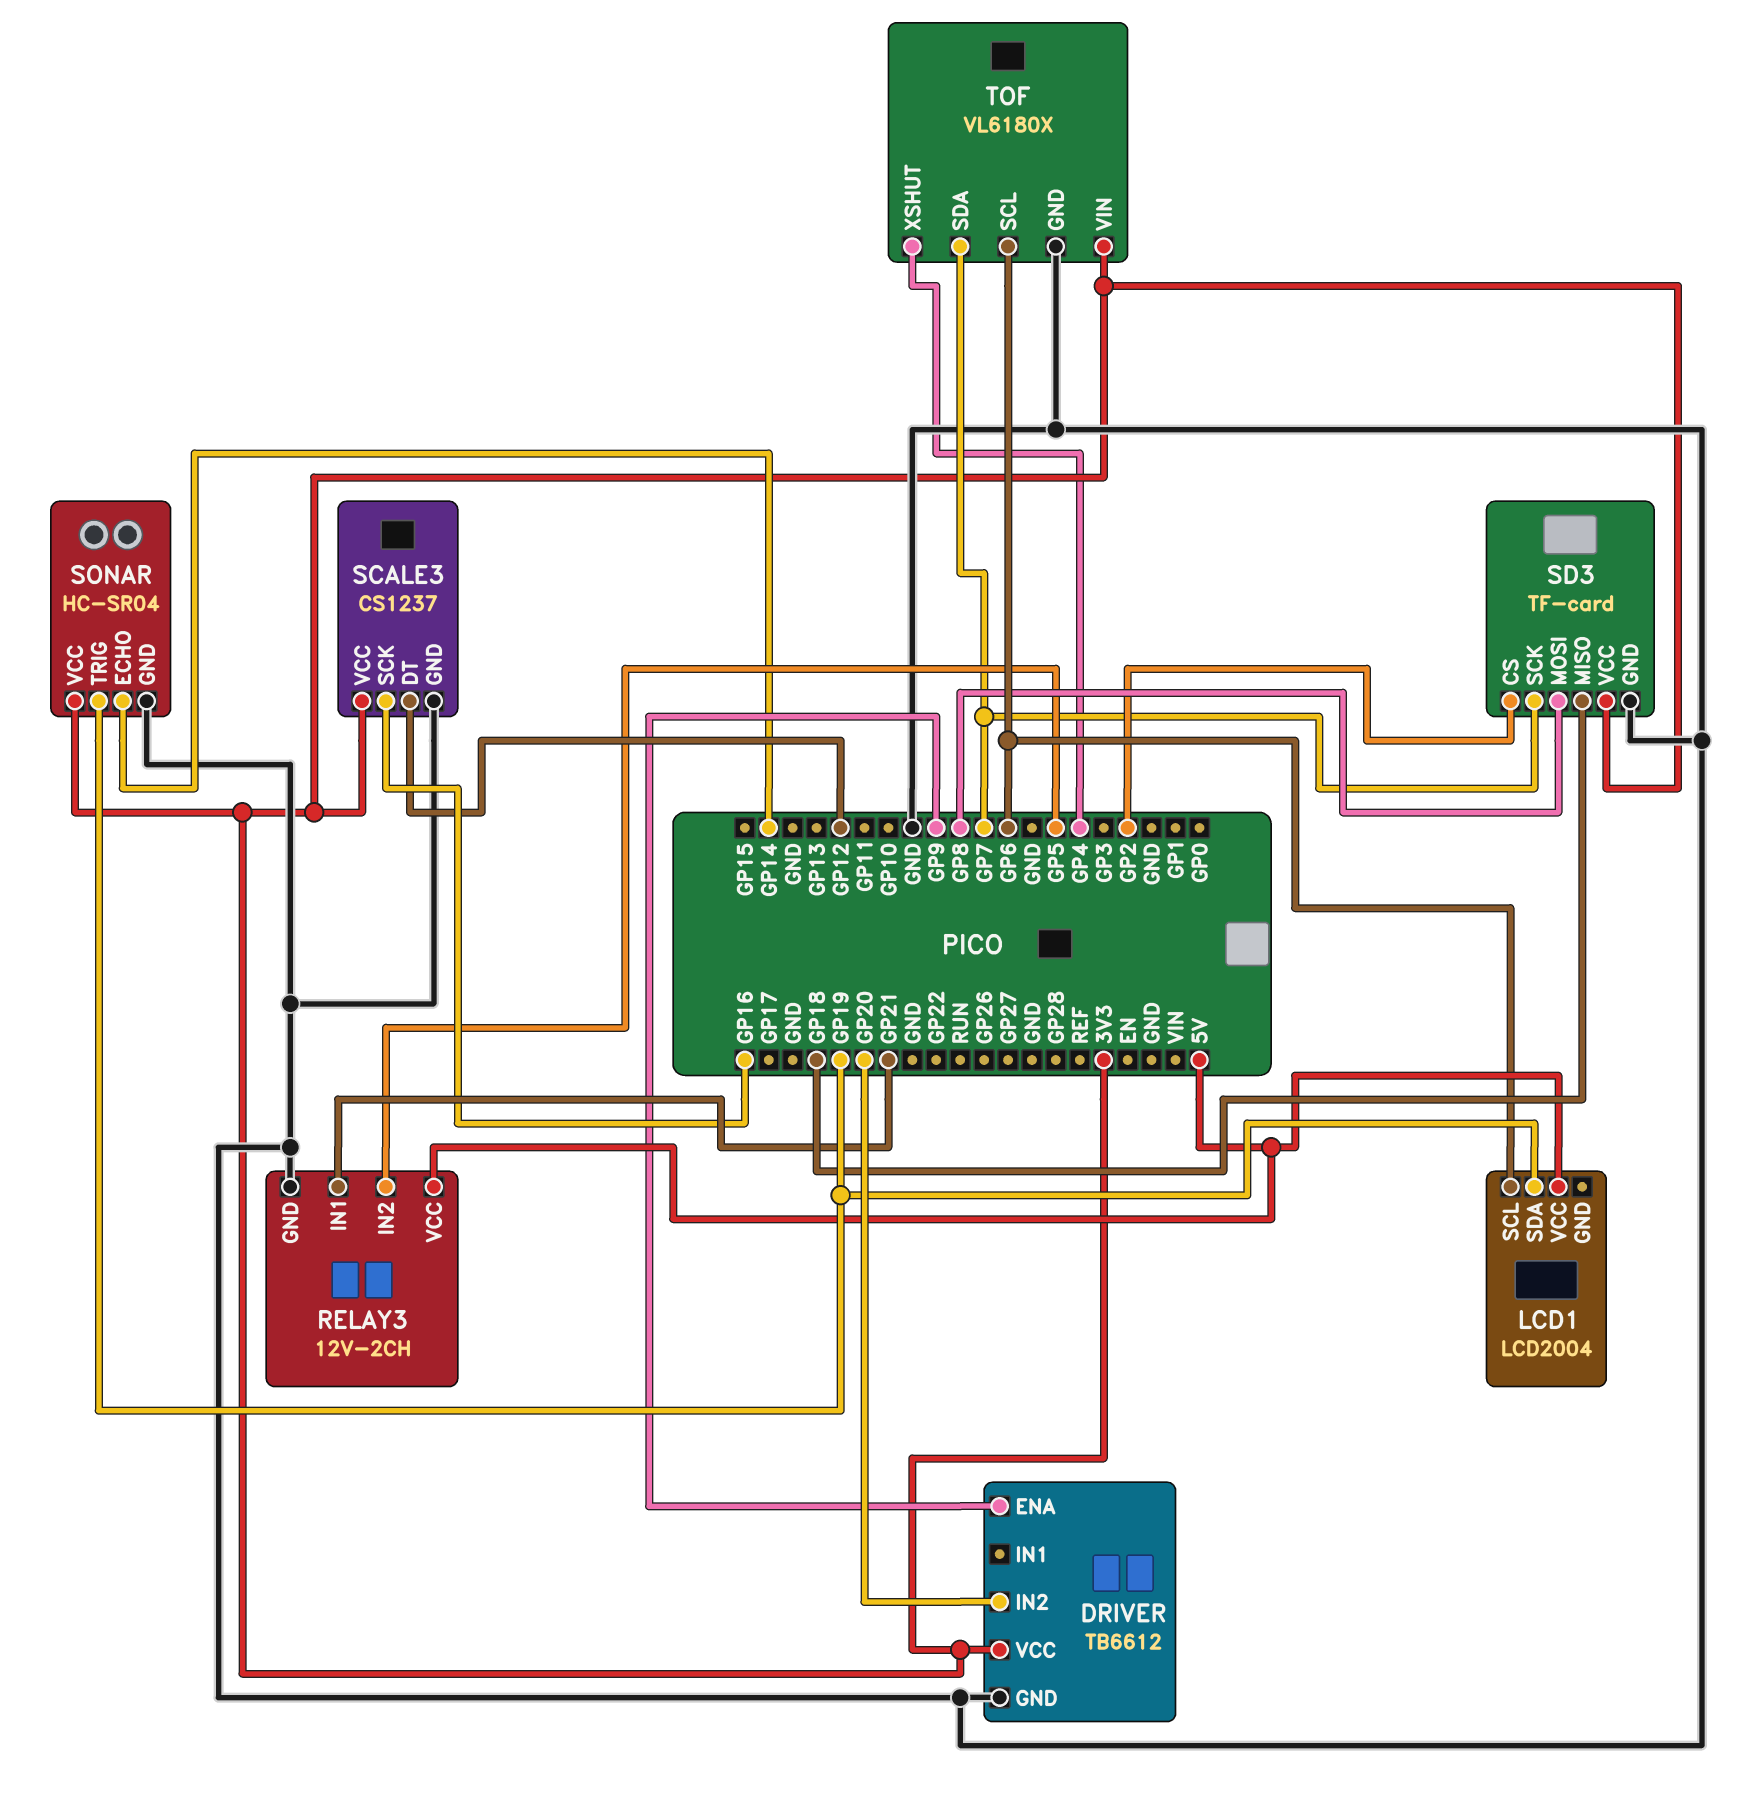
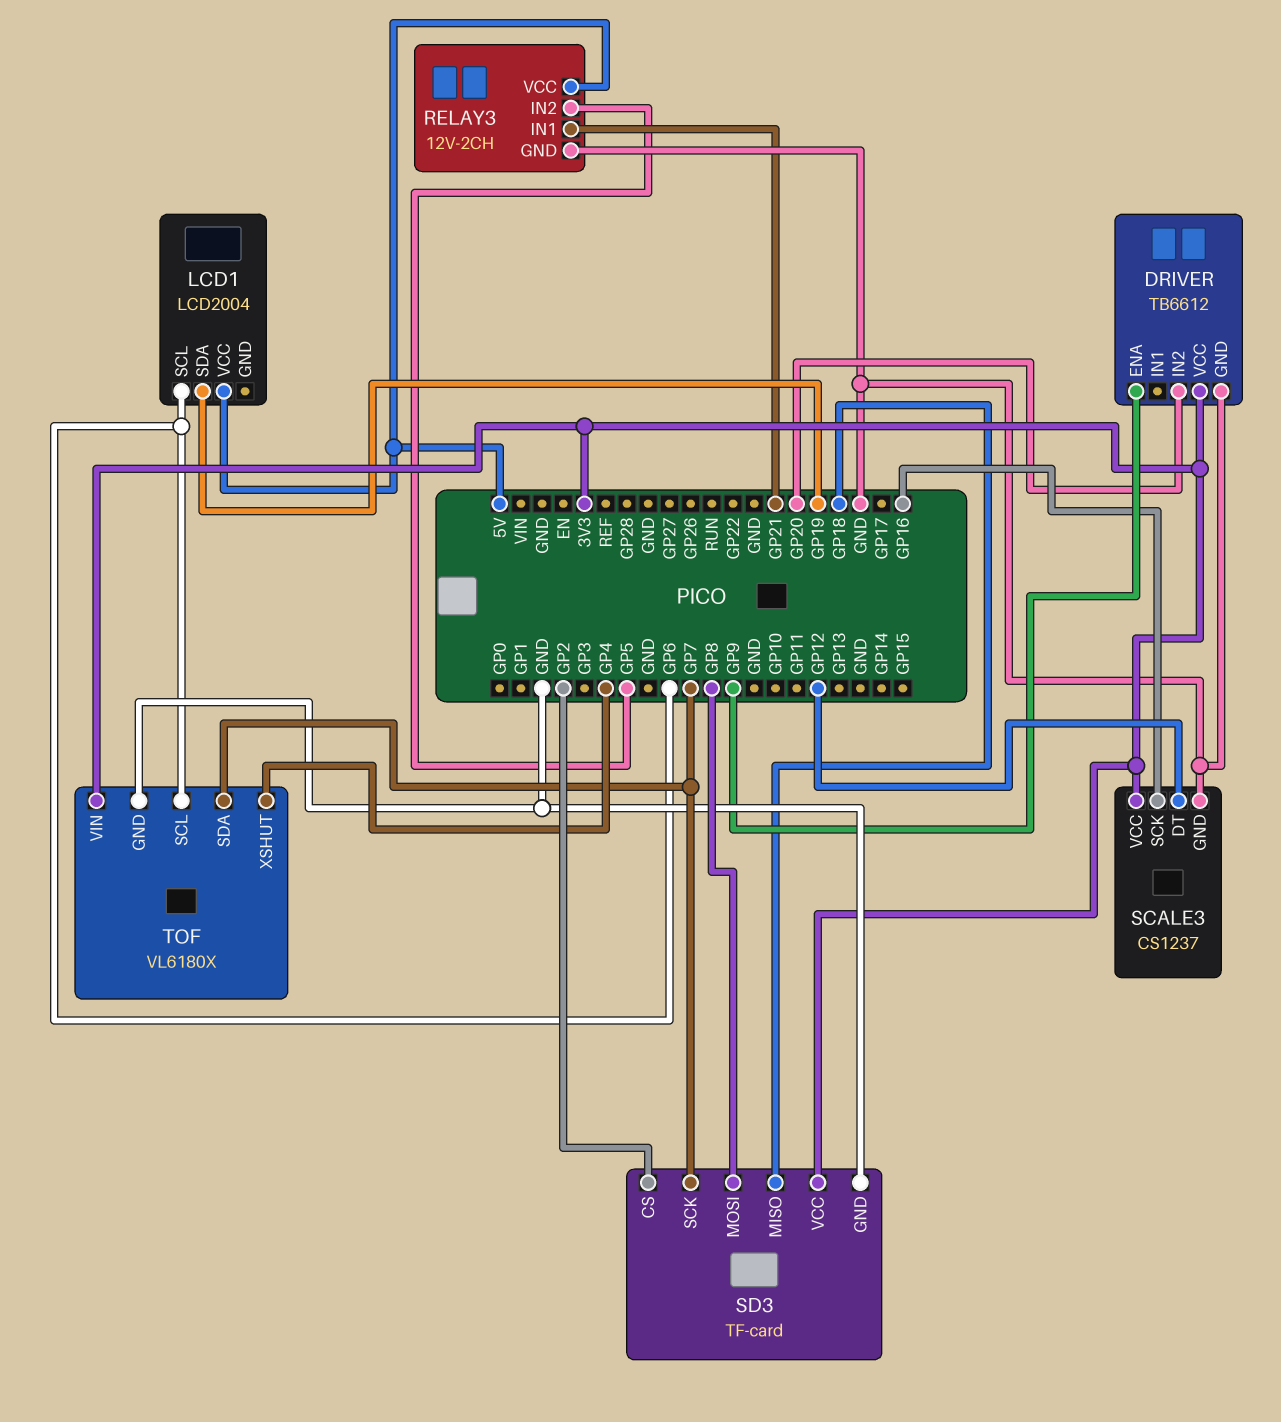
SONAR: HC-SR04 -> none
SONAR pin ECHO: GP14 -> none
SONAR pin GND: GND -> none
SONAR pin TRIG: GP19 -> none
SONAR pin VCC: 3V3 -> none

